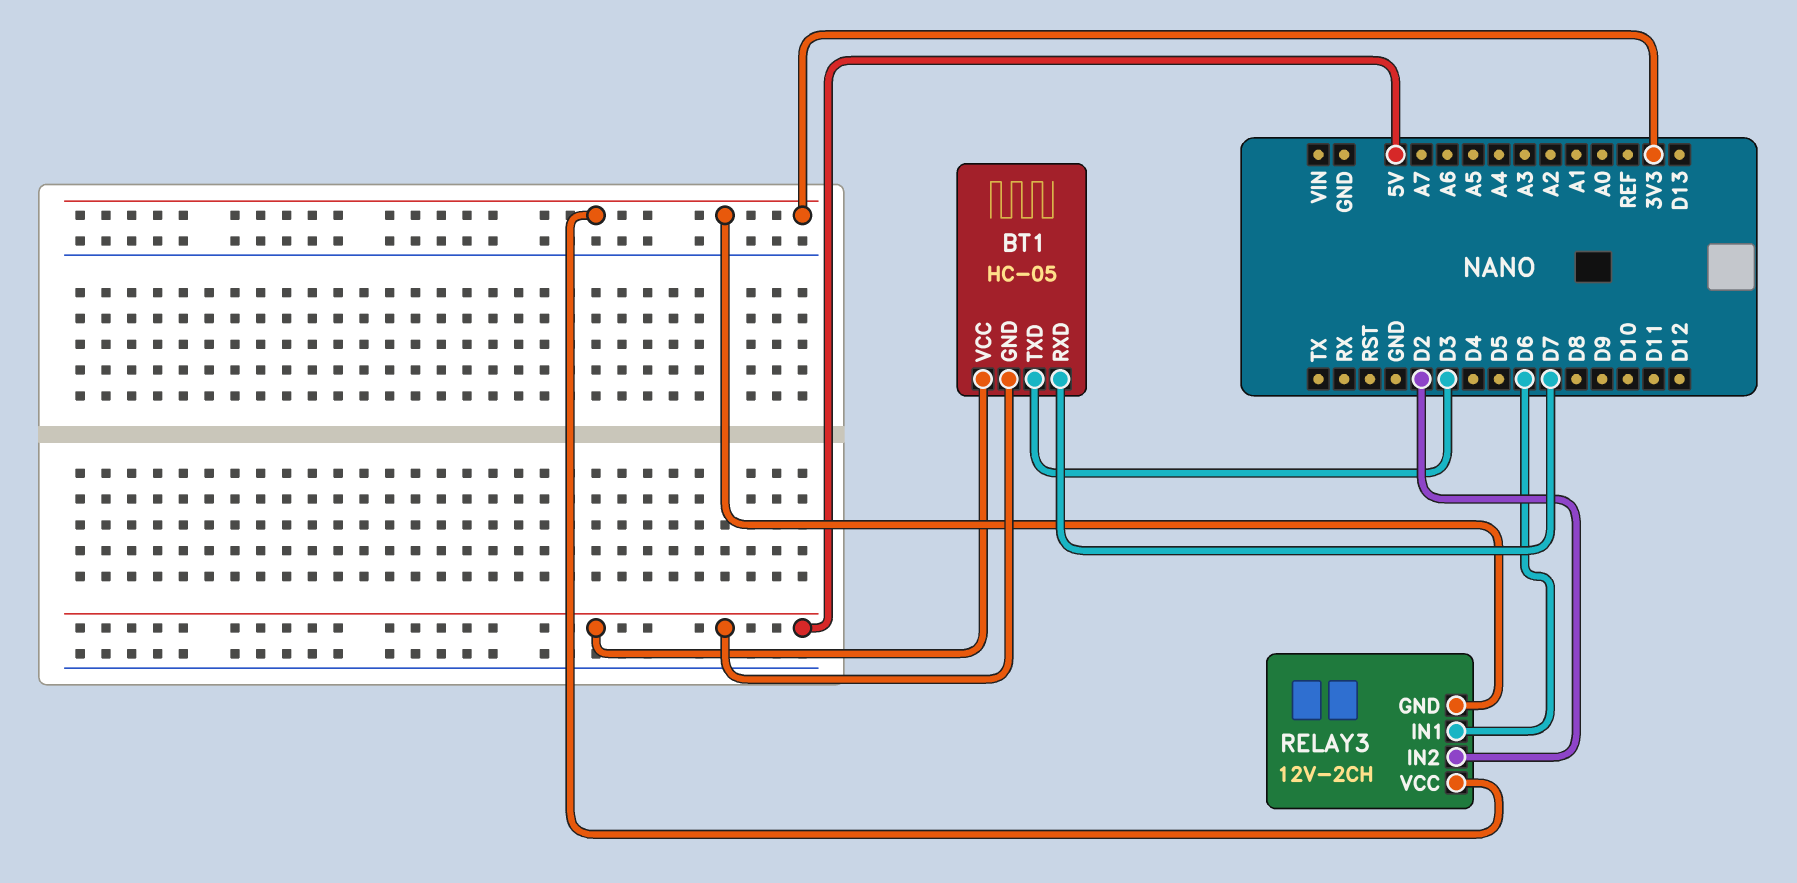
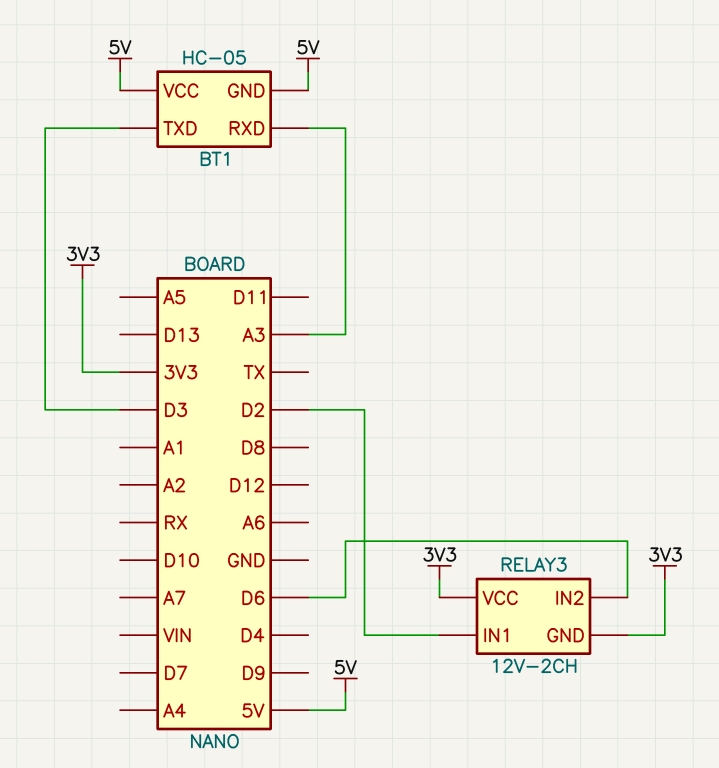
BT1 pin RXD: D7 -> A3
RELAY3 pin IN1: D6 -> D2
RELAY3 pin IN2: D2 -> D6

